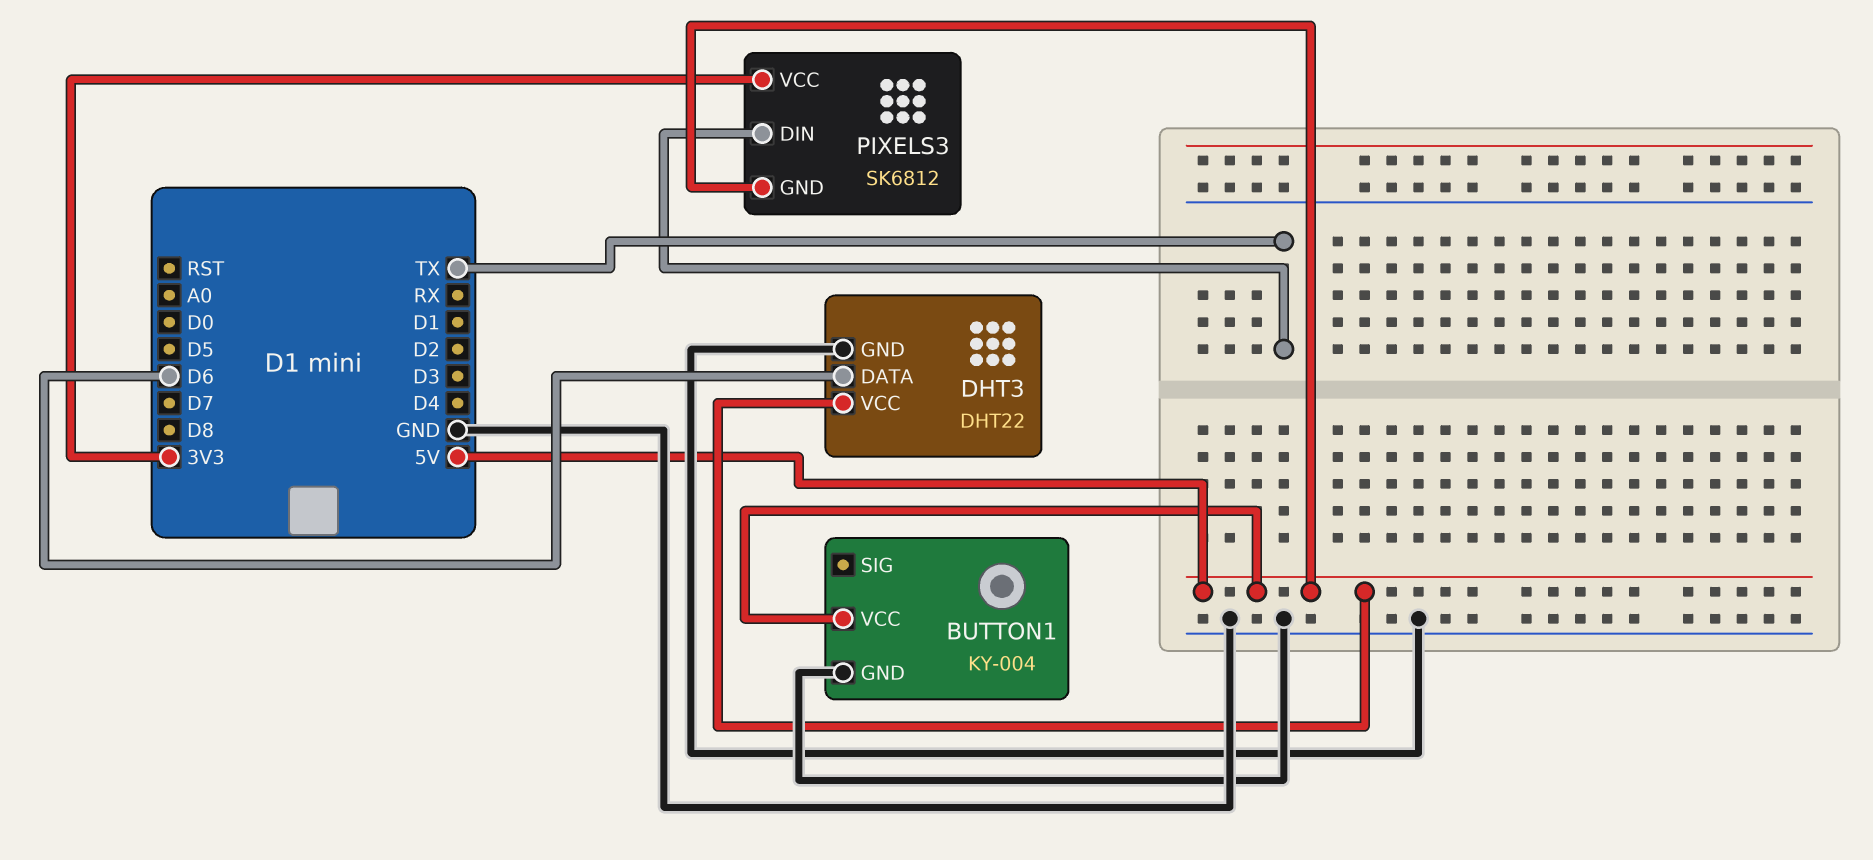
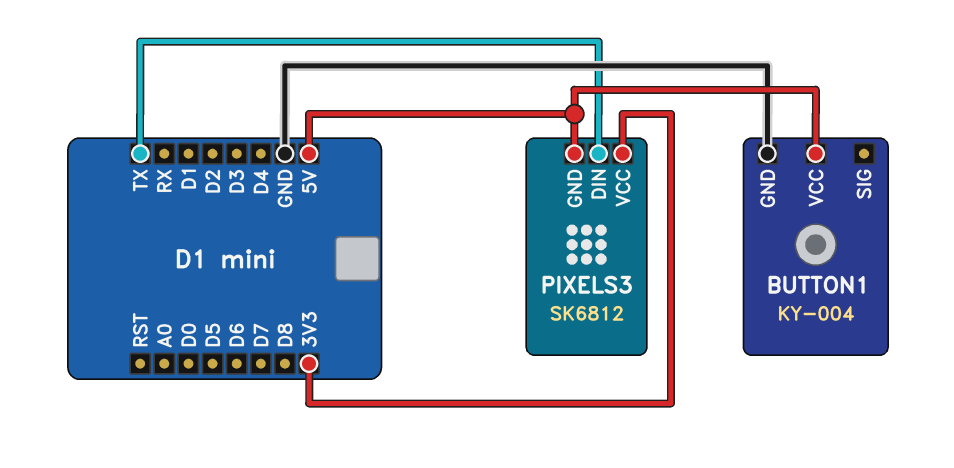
DHT3: DHT22 -> none
DHT3 pin DATA: D6 -> none
DHT3 pin GND: GND -> none
DHT3 pin VCC: 5V -> none

